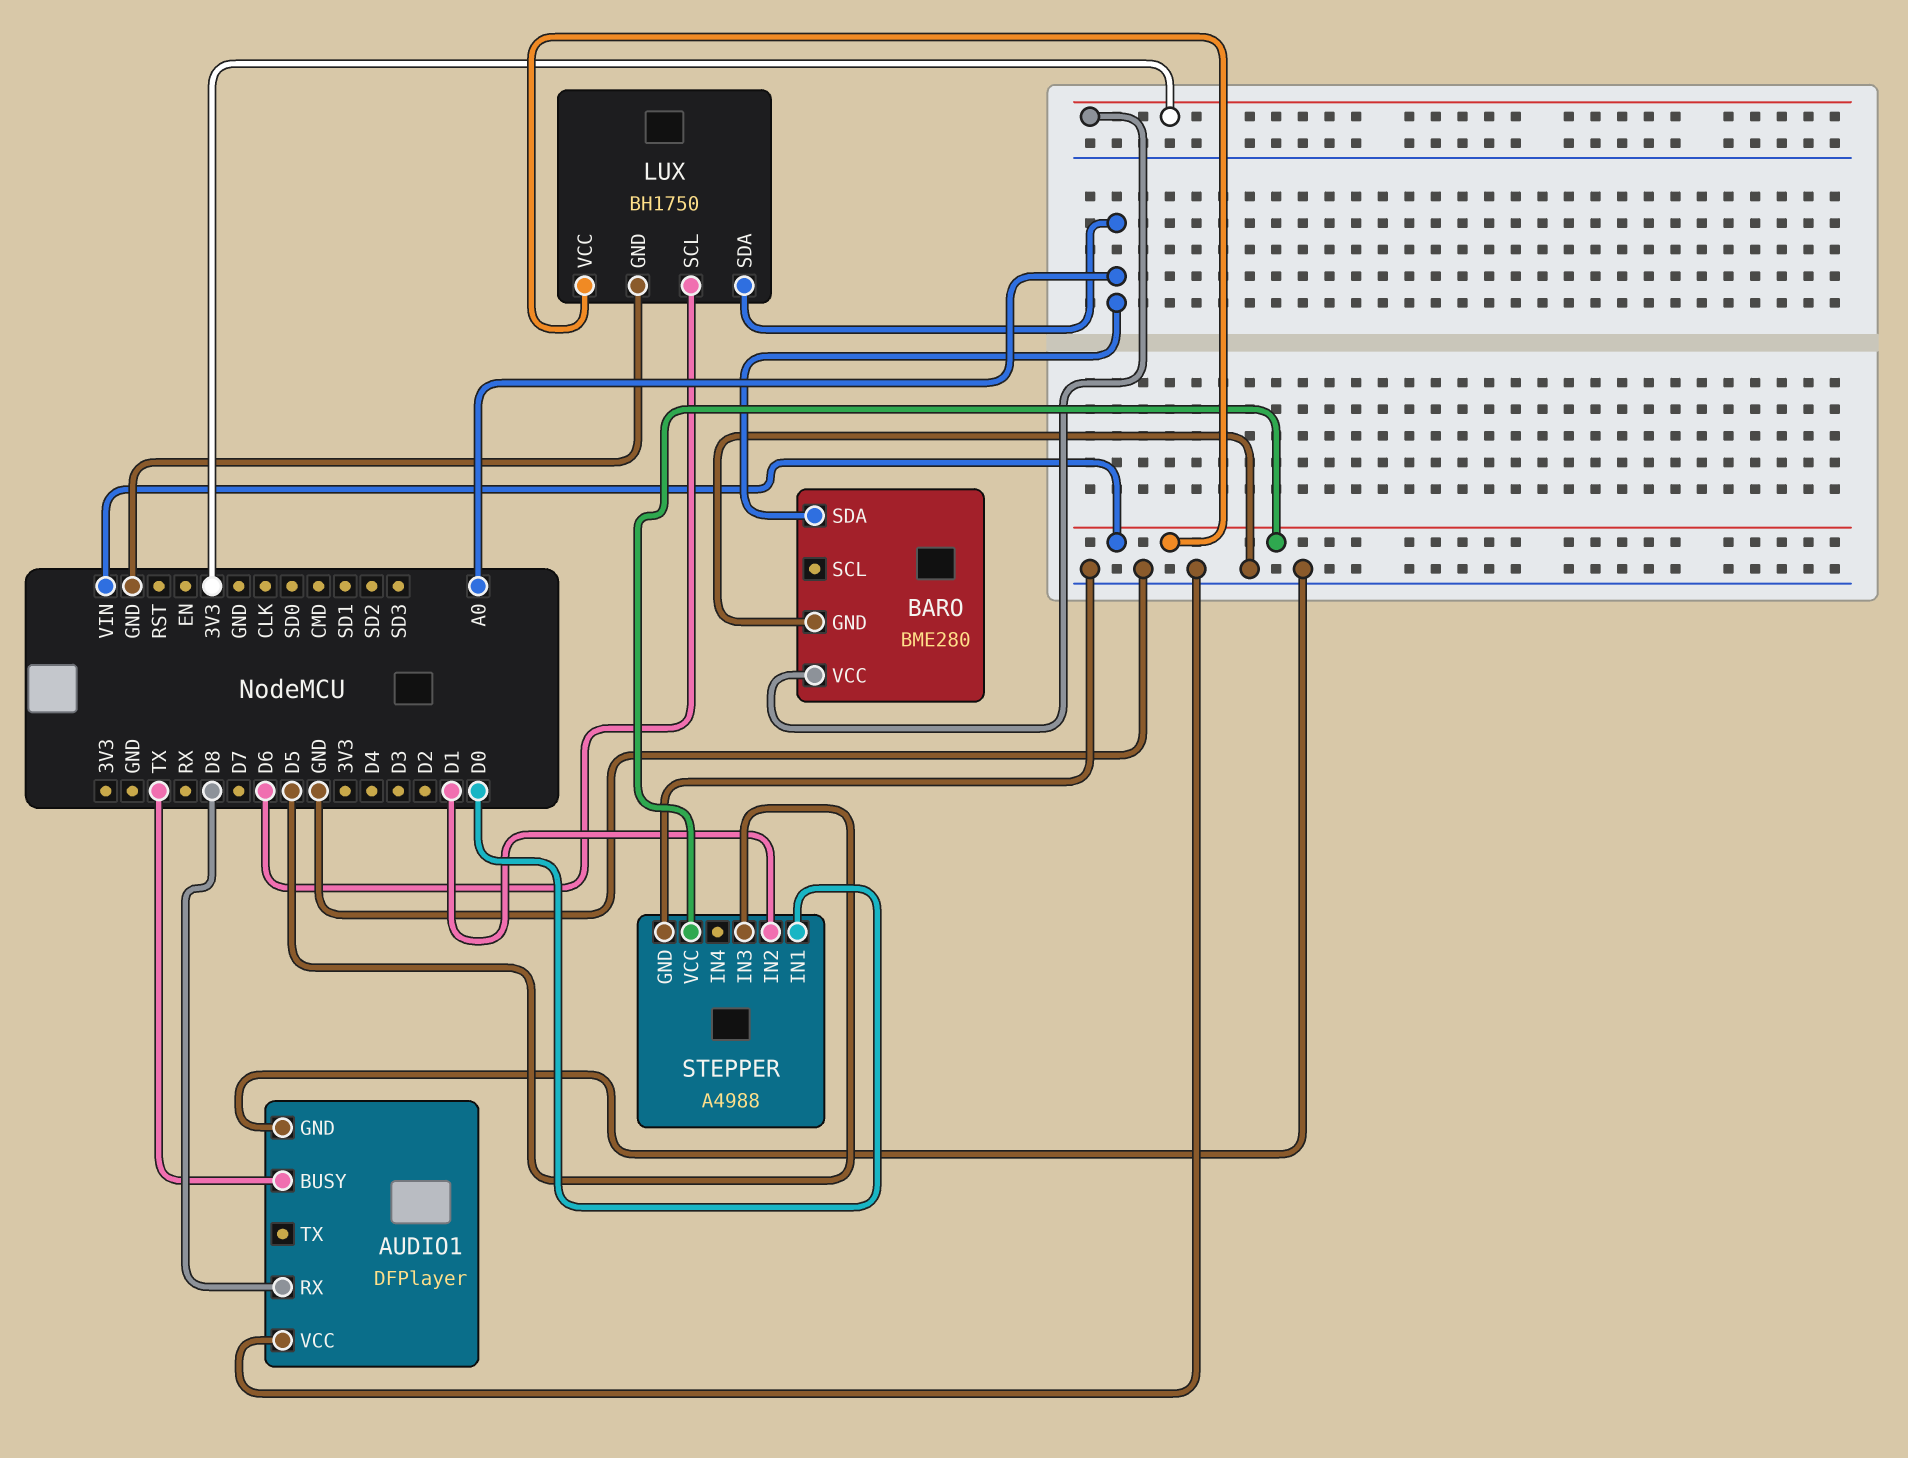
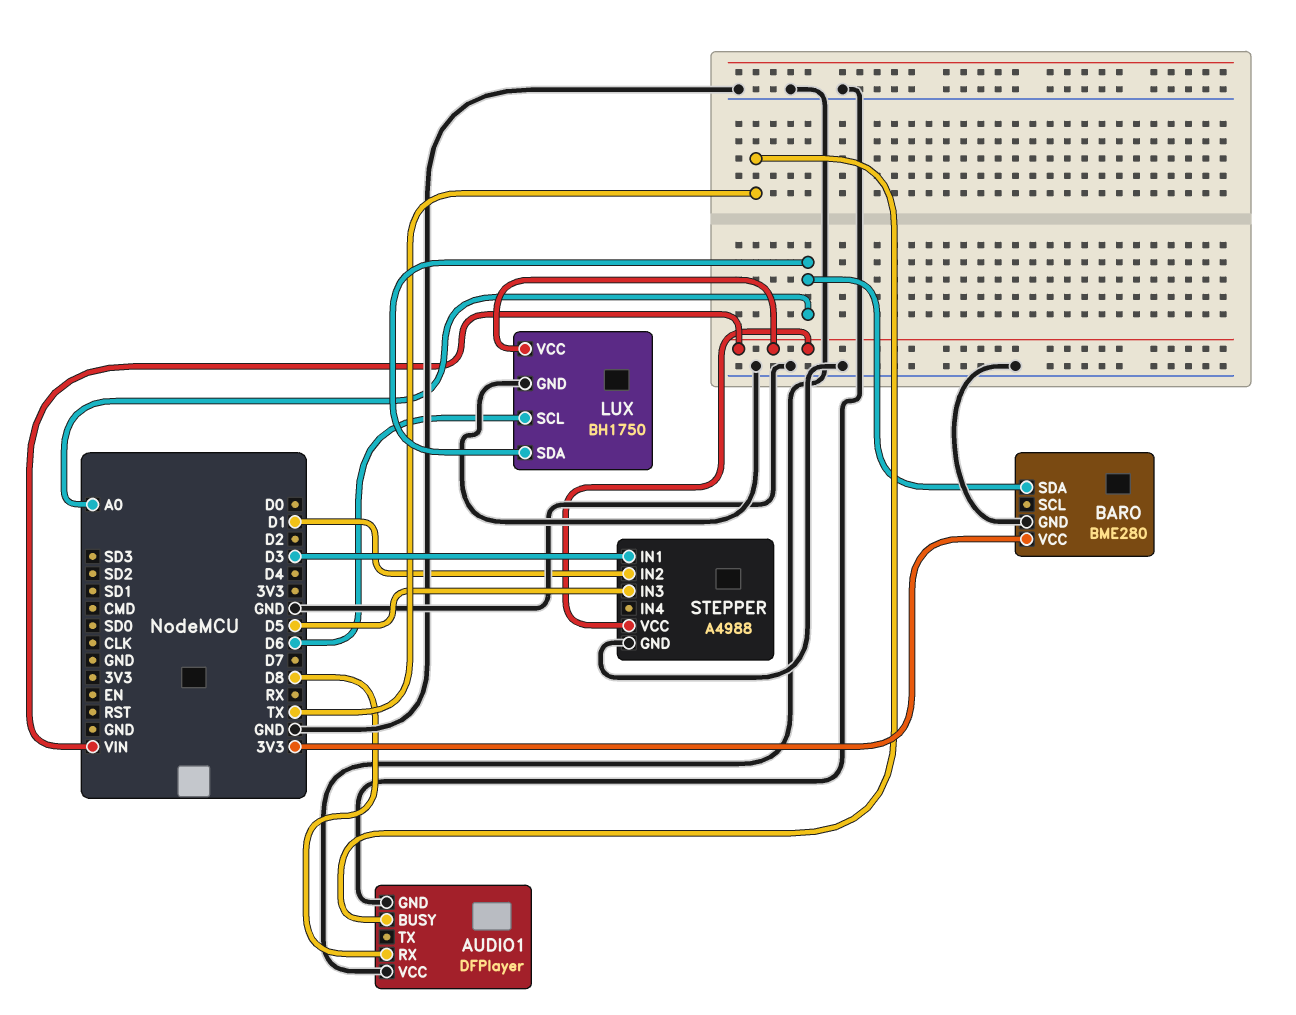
STEPPER pin IN1: D0 -> D3

